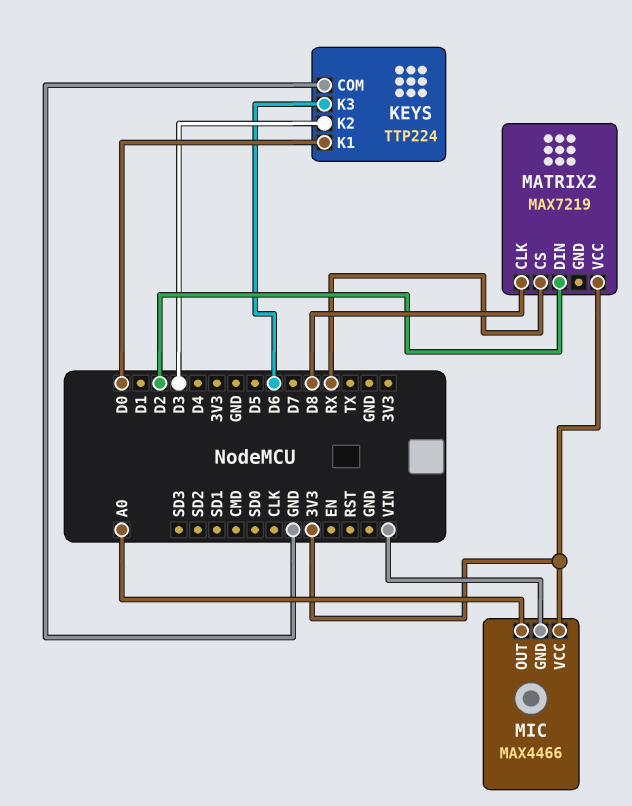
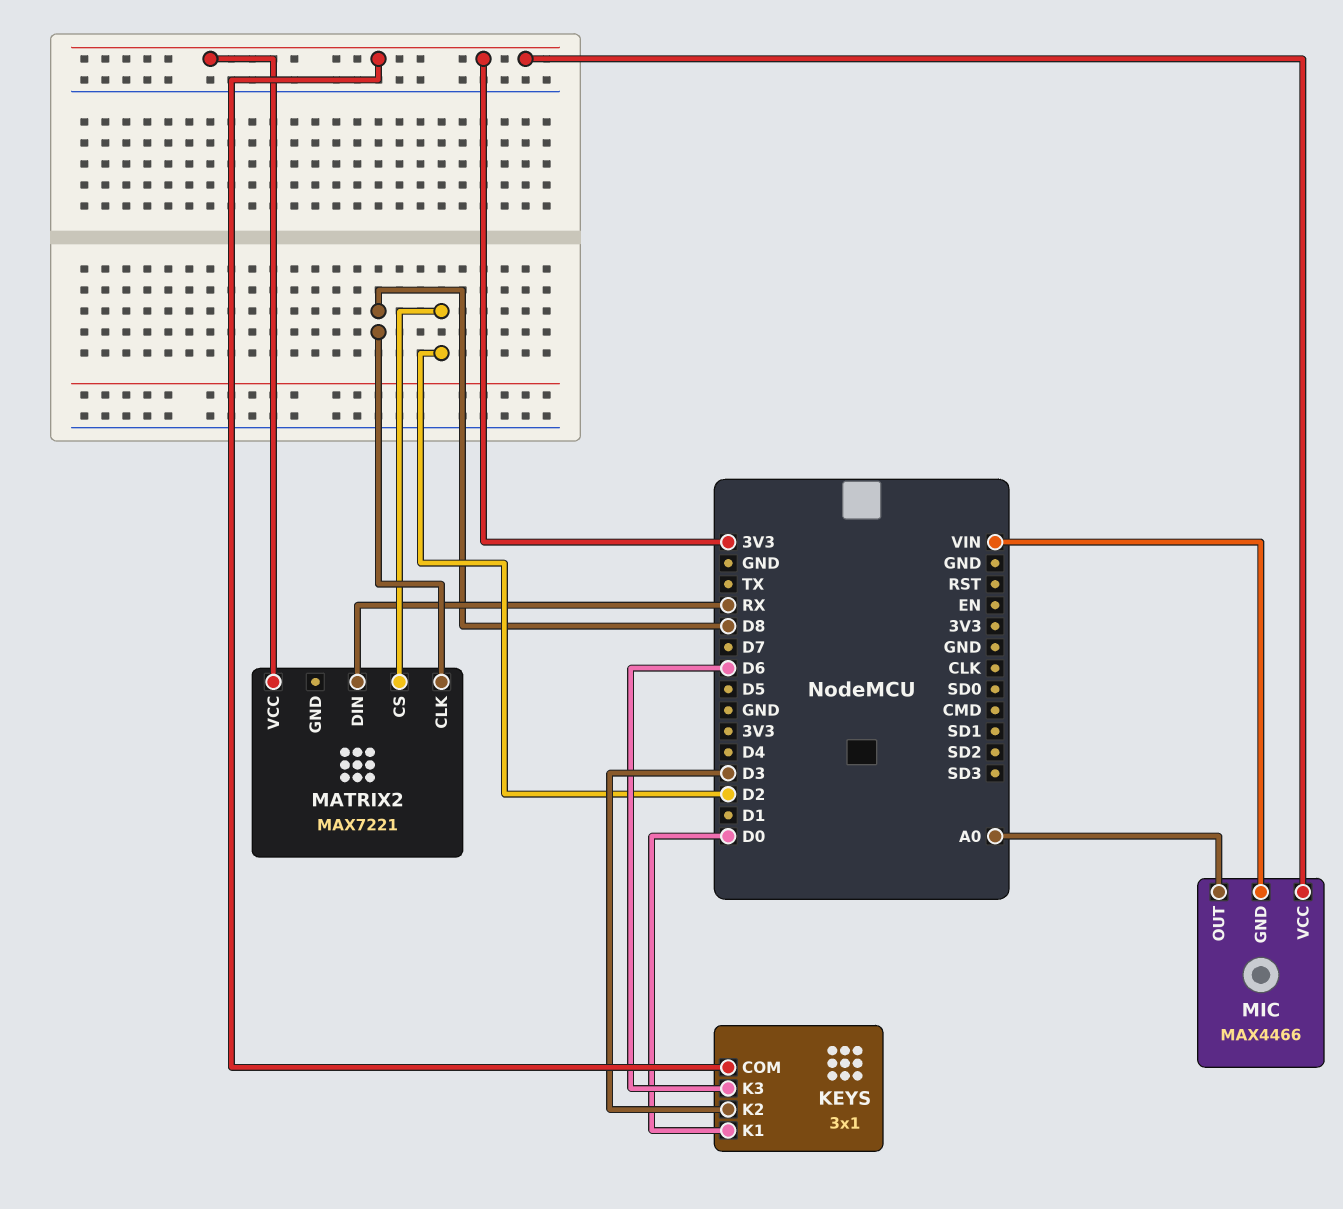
KEYS: TTP224 -> 3x1
KEYS pin COM: GND -> 3V3
MATRIX2: MAX7219 -> MAX7221
MATRIX2 pin CS: RX -> D2
MATRIX2 pin DIN: D2 -> RX

